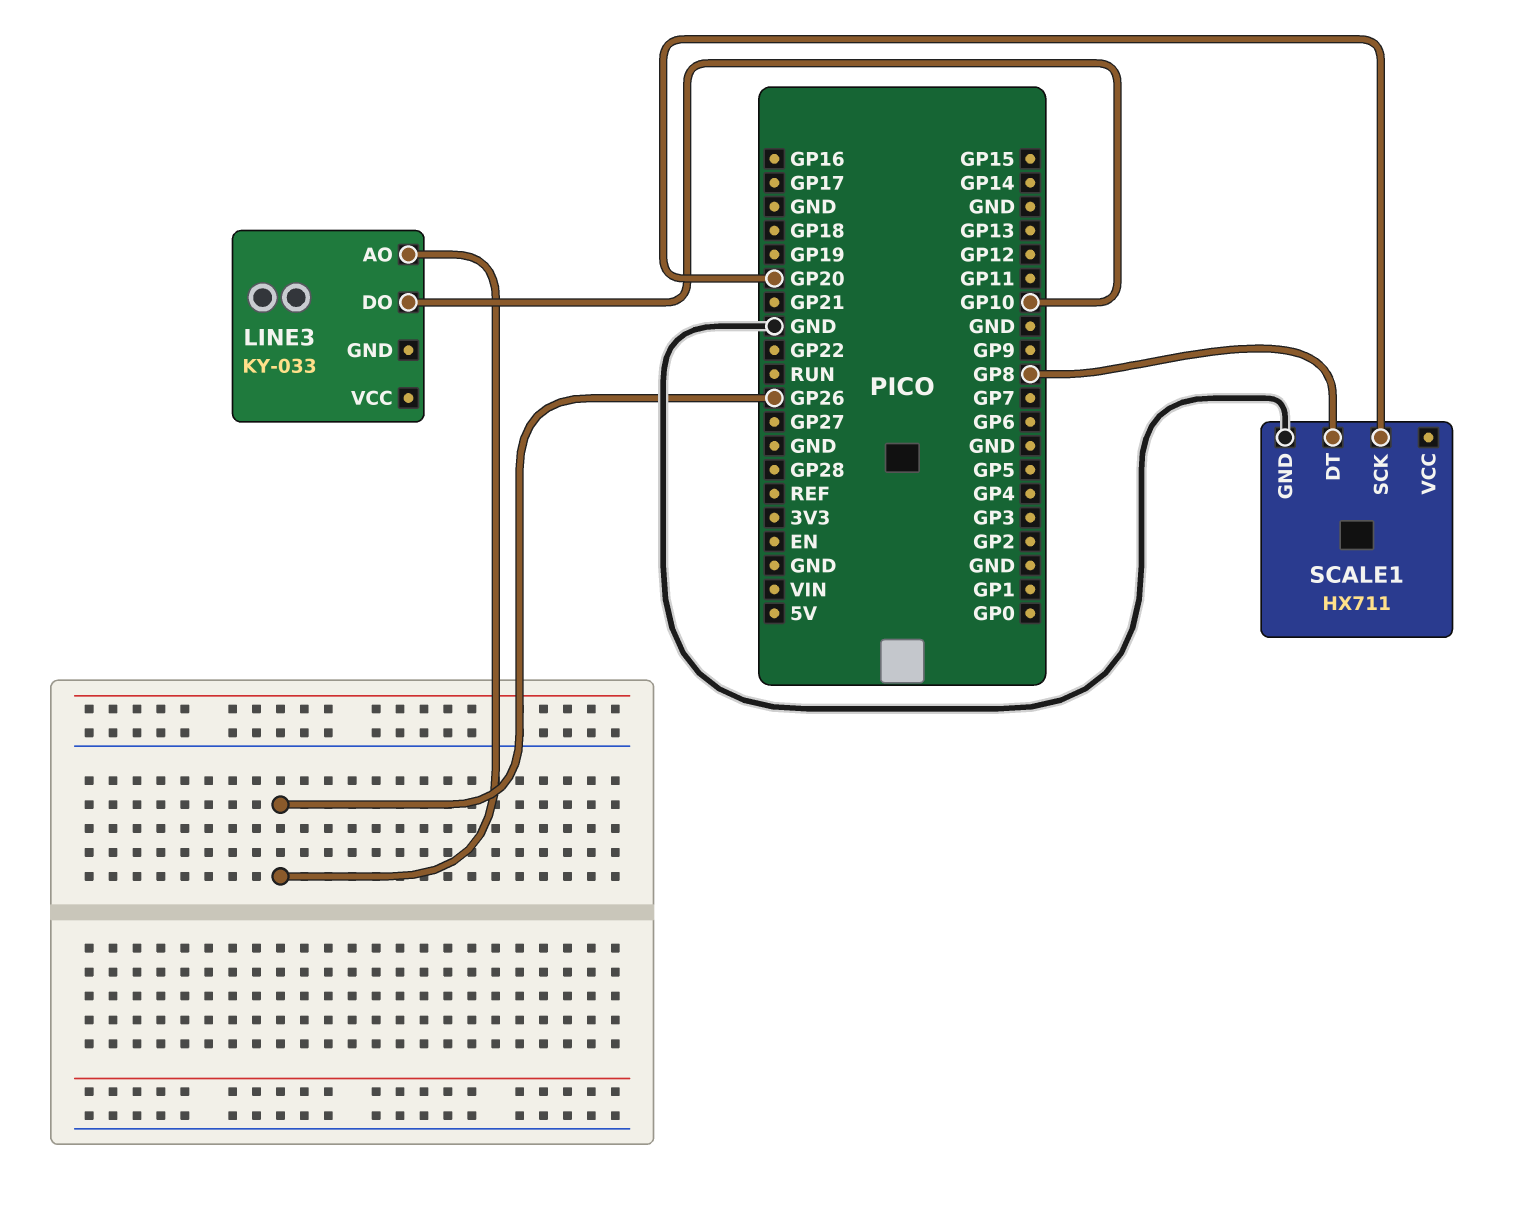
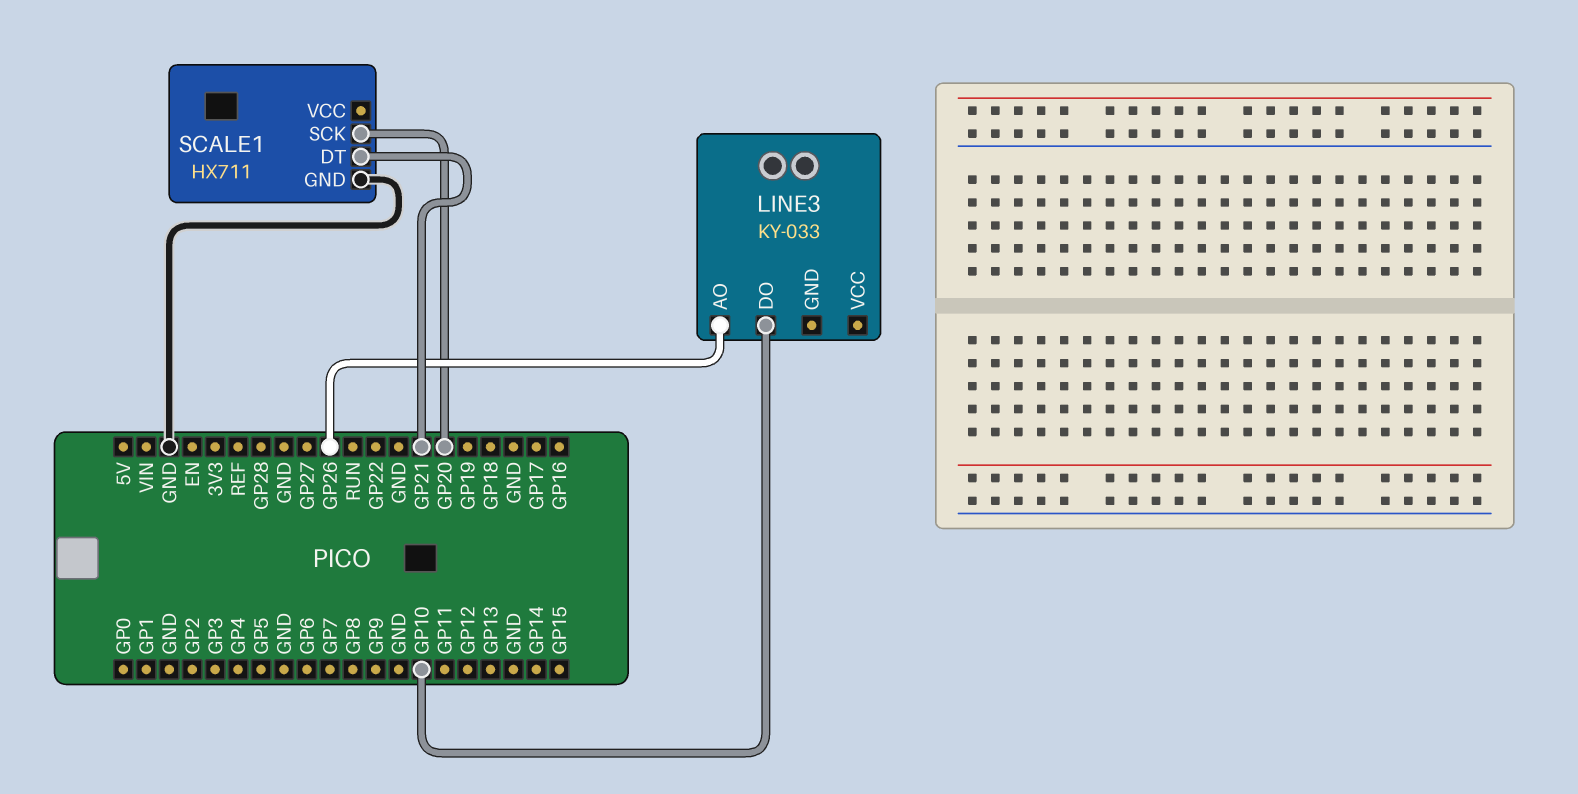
SCALE1 pin DT: GP8 -> GP21

